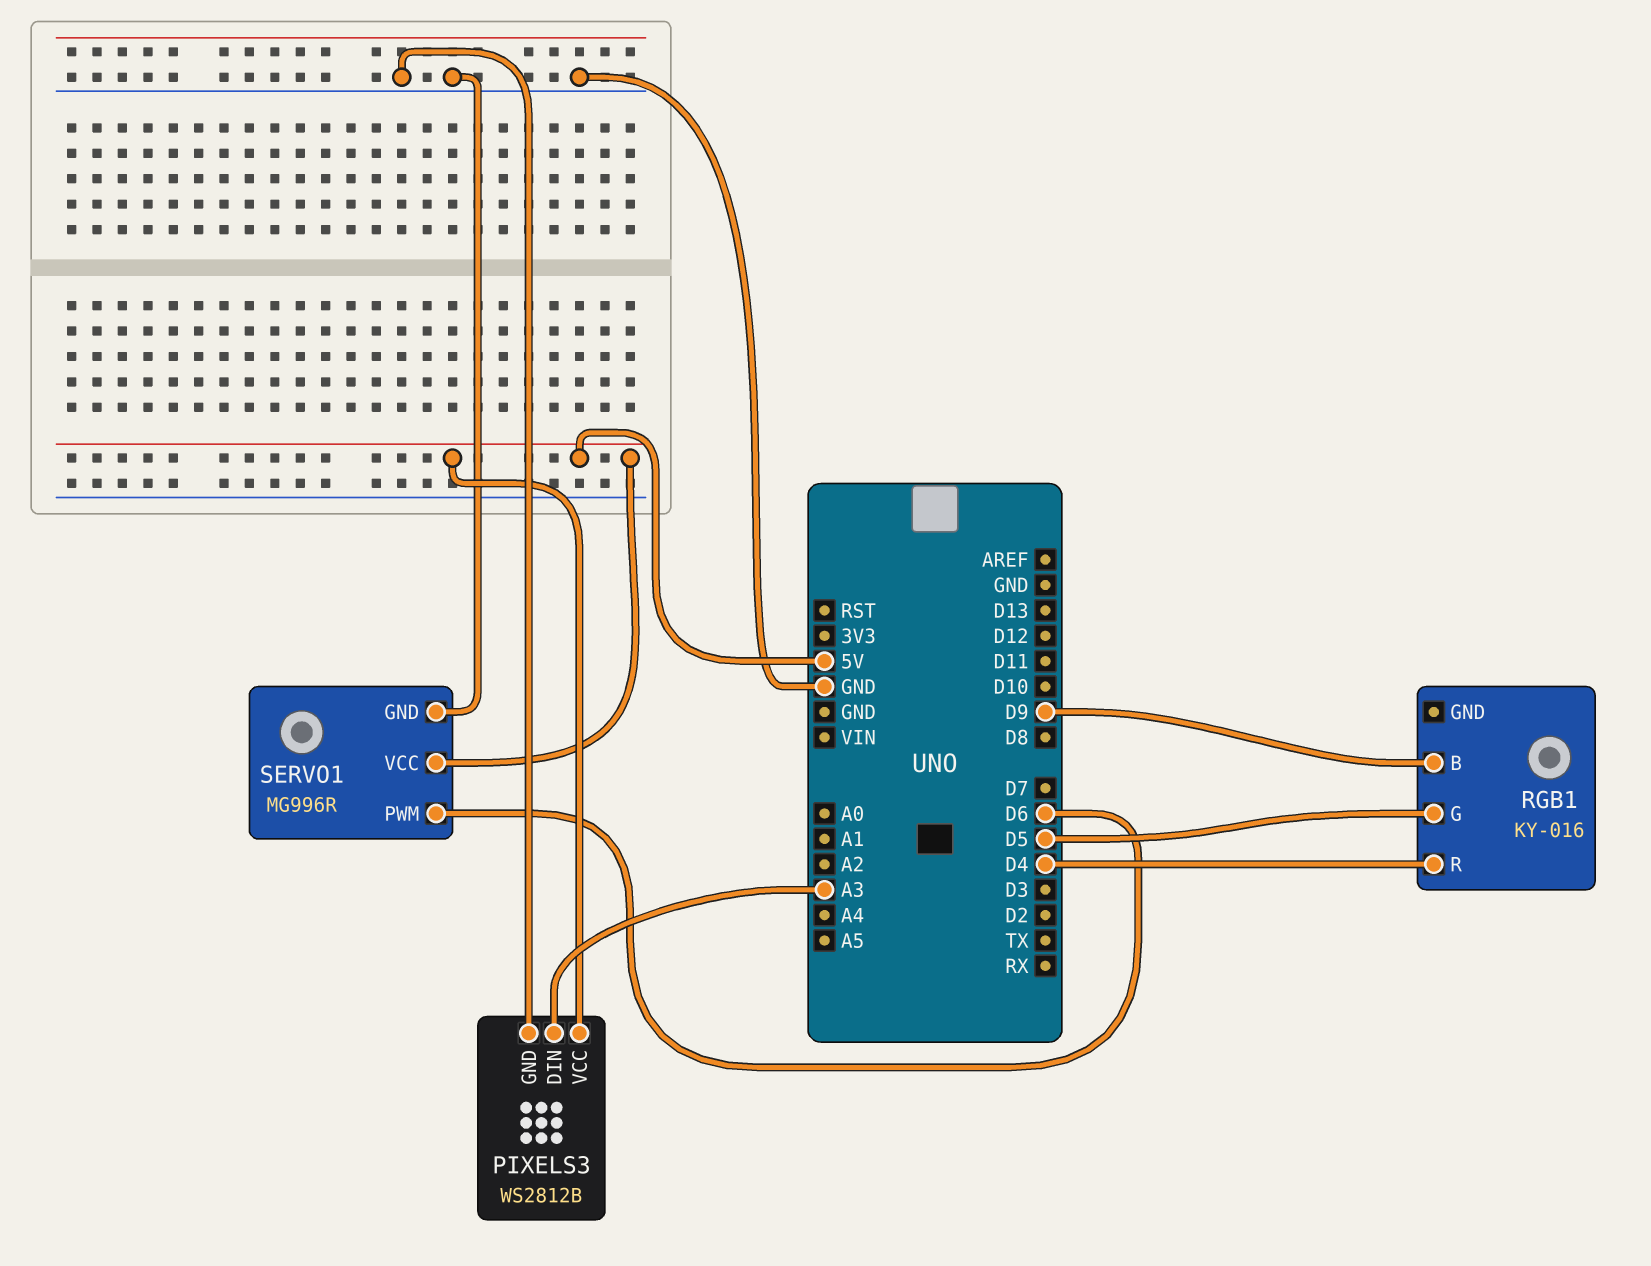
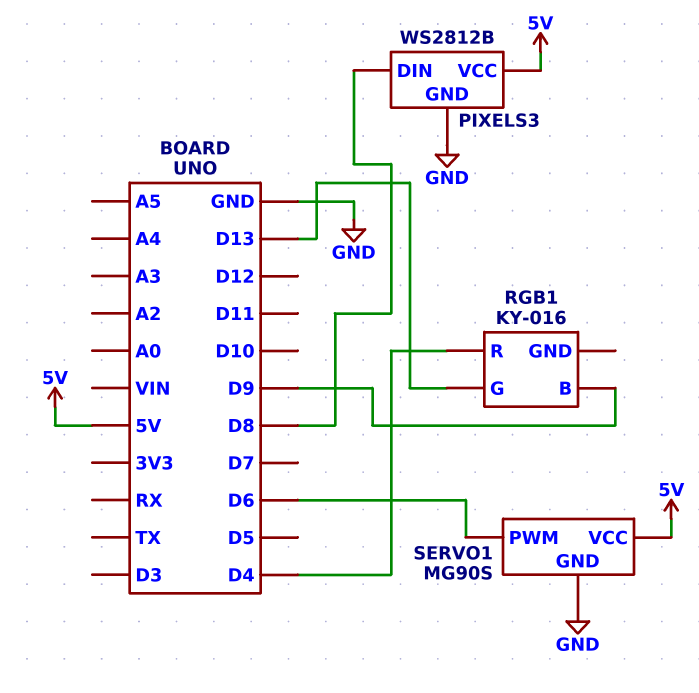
PIXELS3 pin DIN: A3 -> D8
RGB1 pin G: D5 -> D13
SERVO1: MG996R -> MG90S

